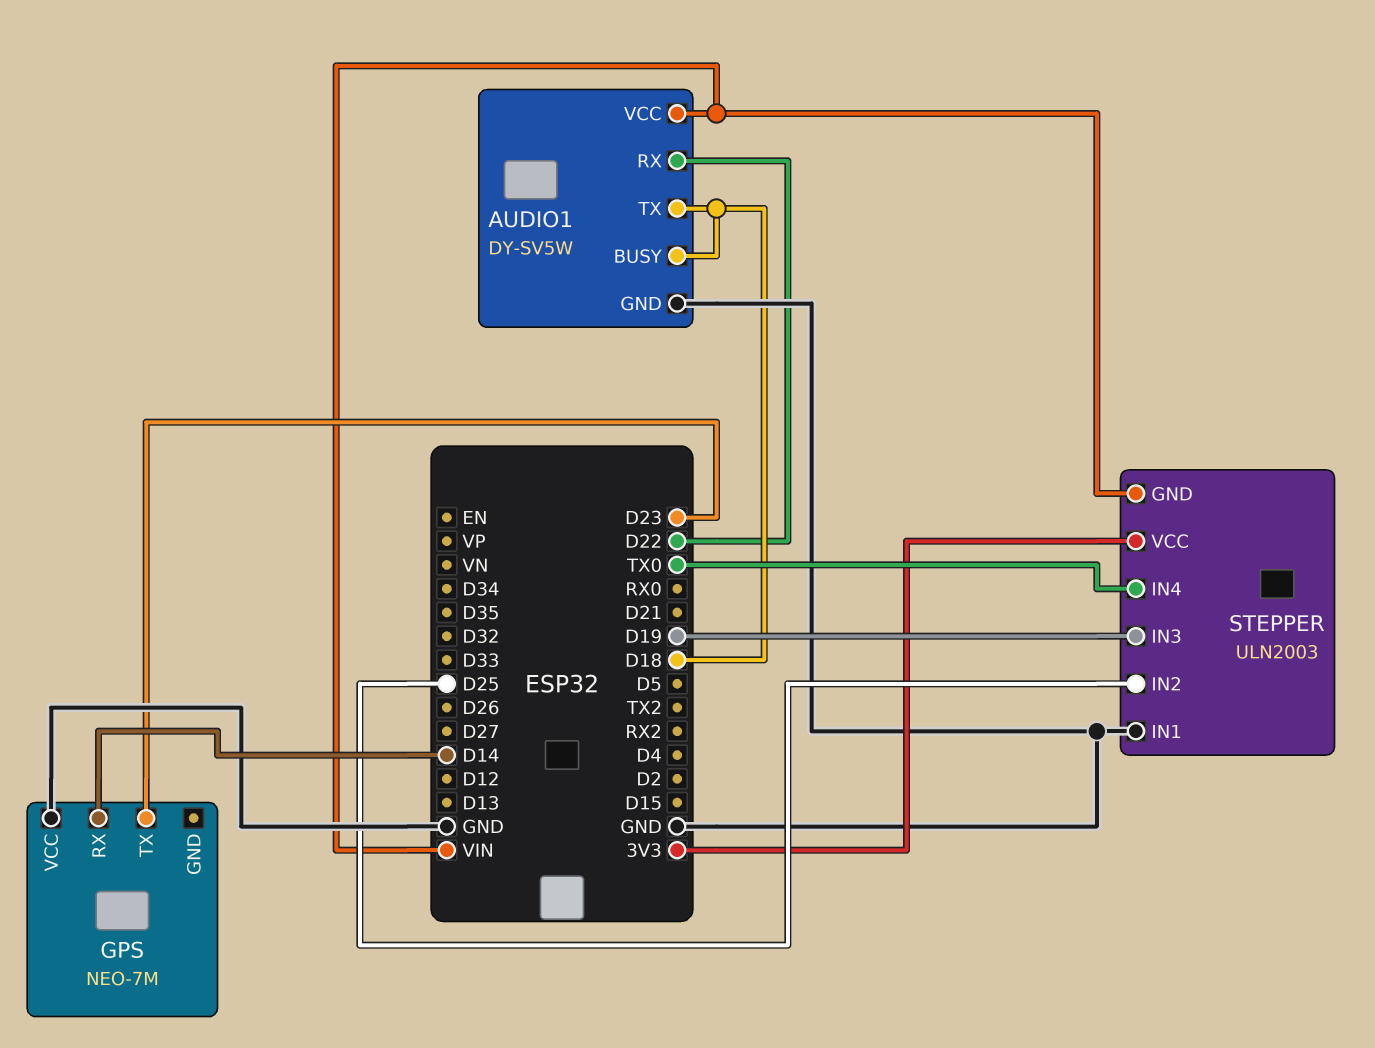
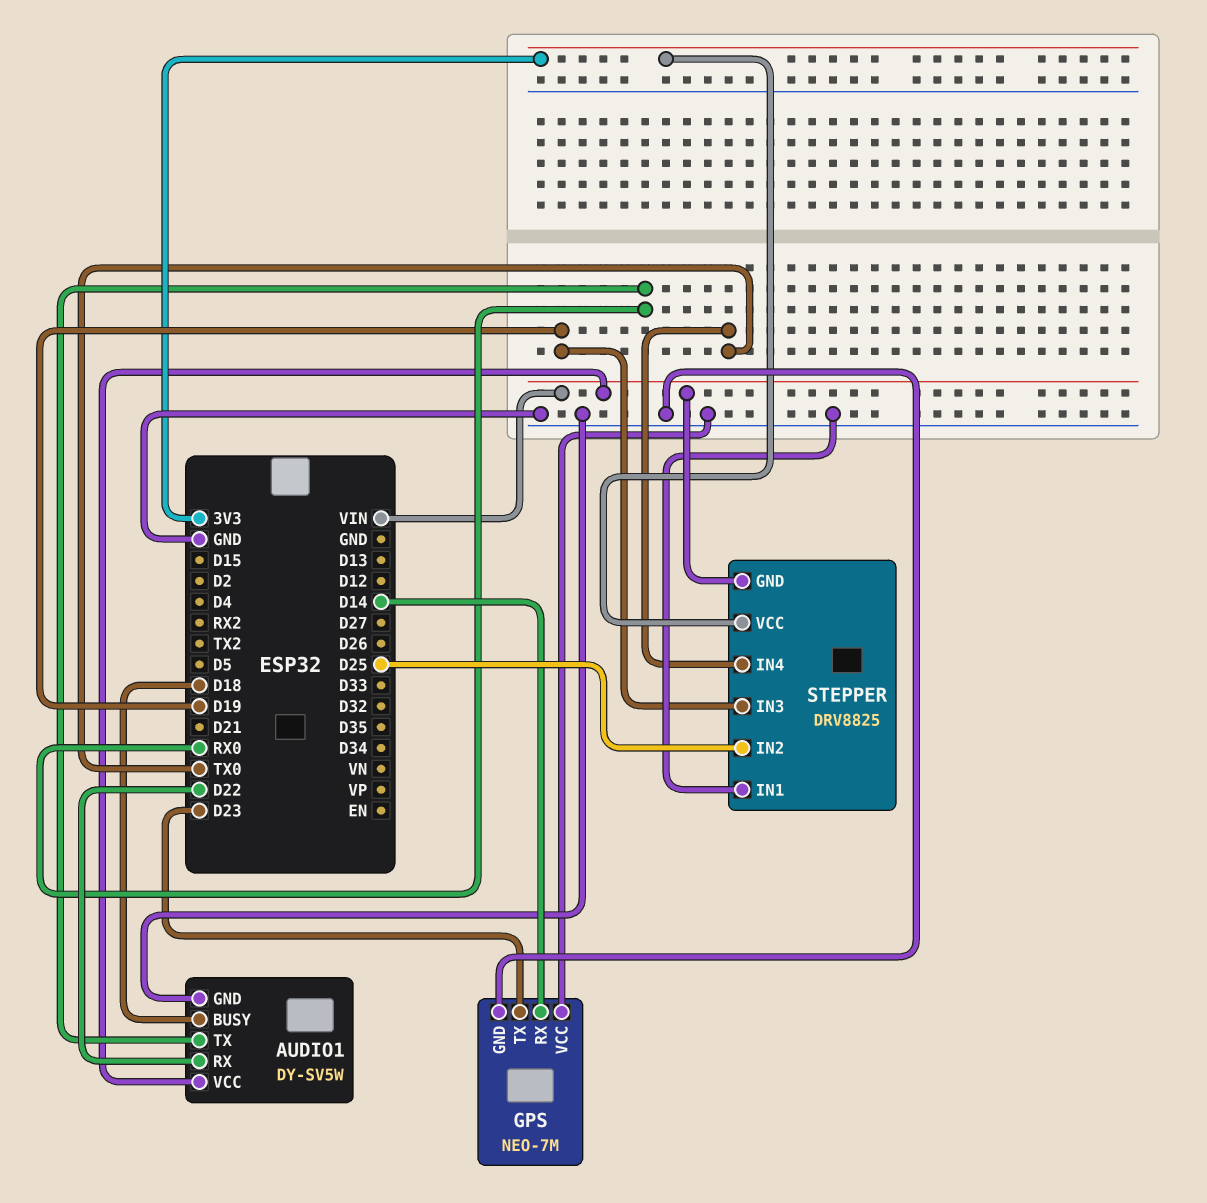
AUDIO1 pin TX: D18 -> RX0
GPS pin GND: none -> GND
STEPPER: ULN2003 -> DRV8825

